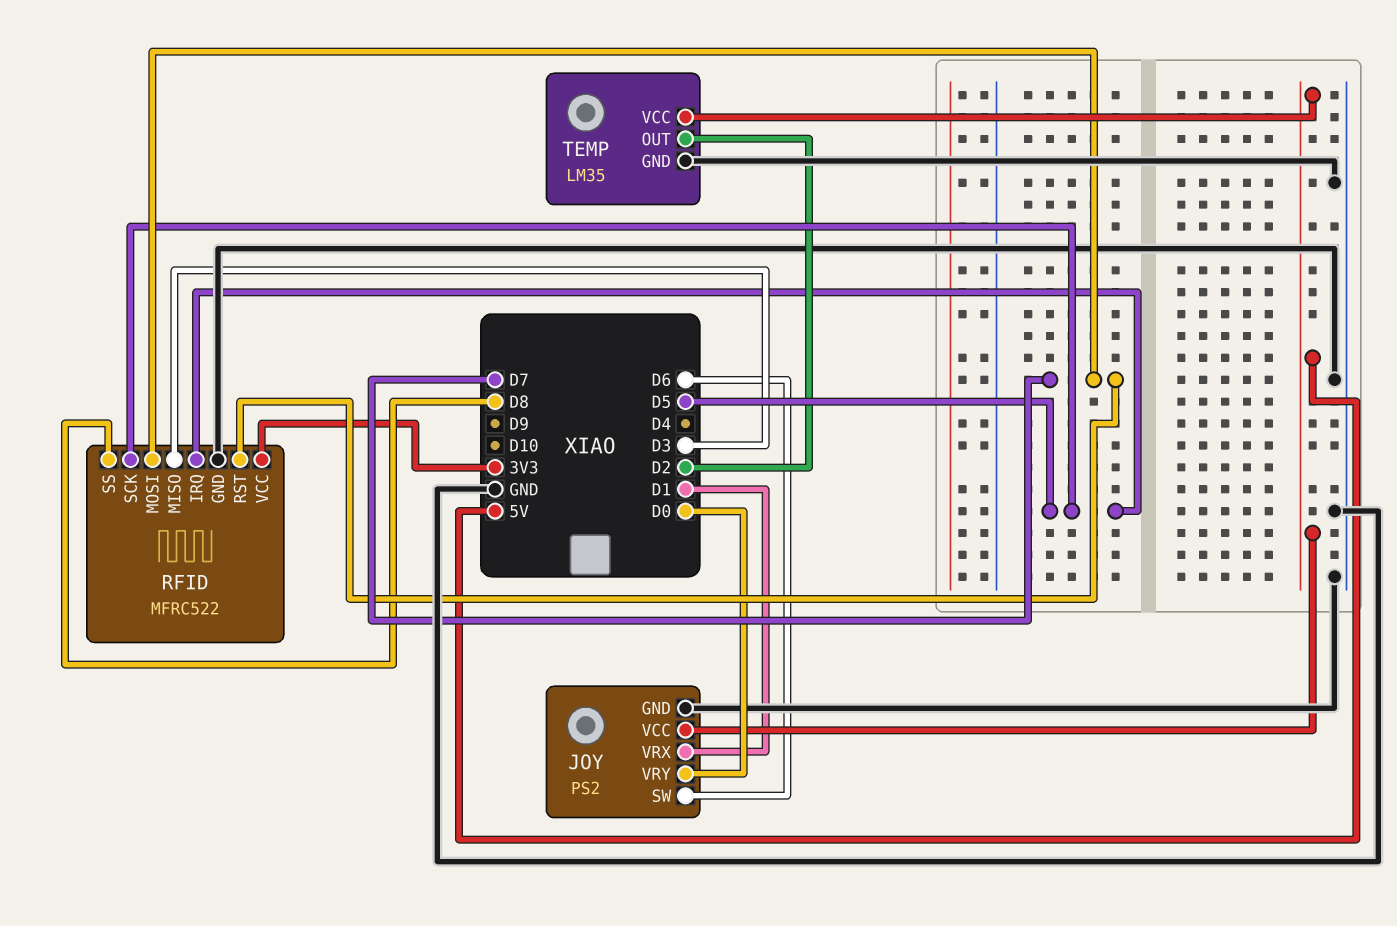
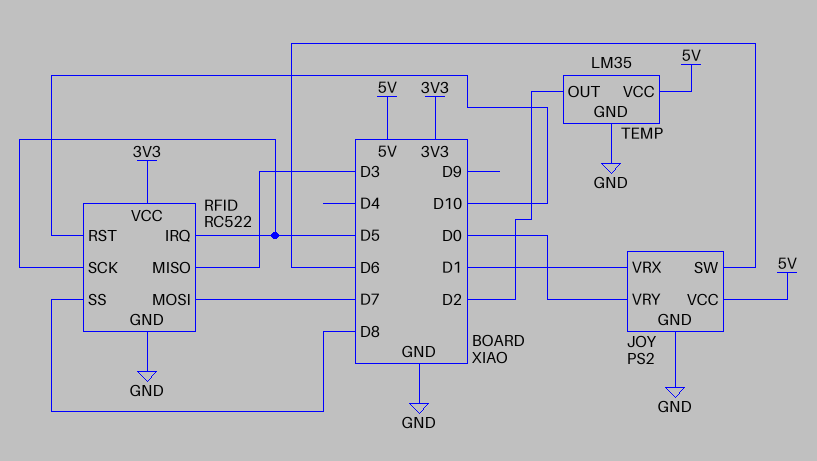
RFID: MFRC522 -> RC522
RFID pin RST: D7 -> D10

